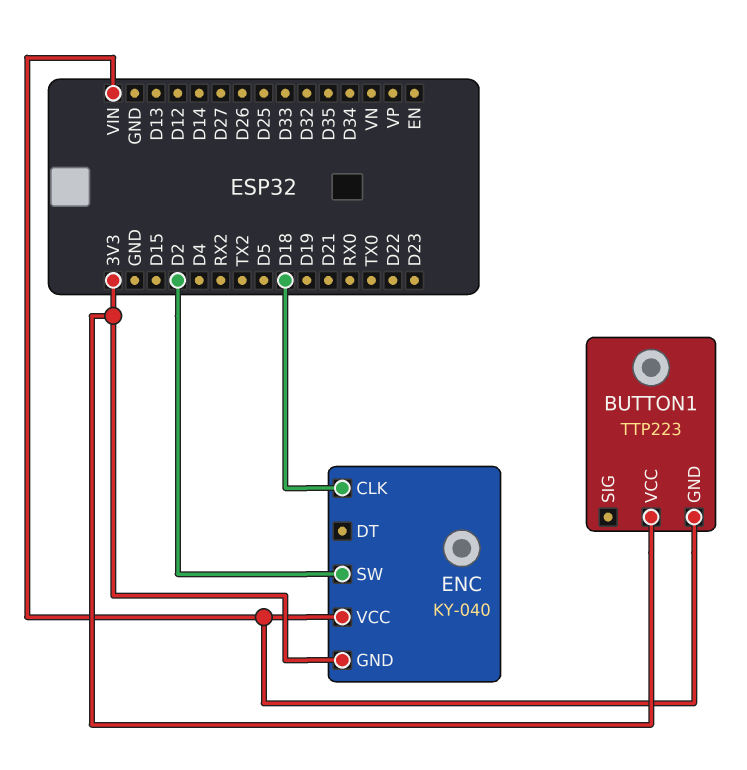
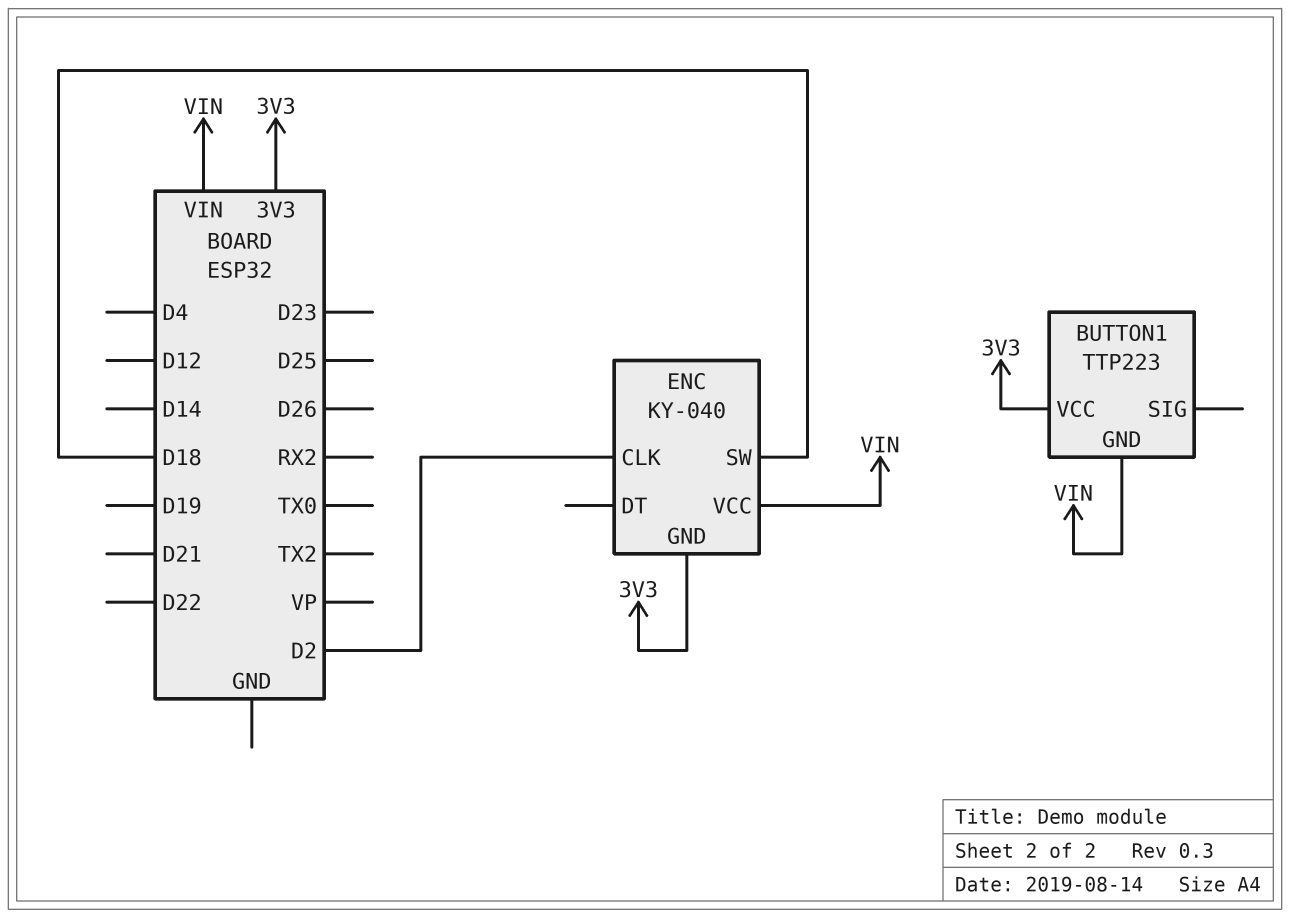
ENC pin CLK: D18 -> D2
ENC pin SW: D2 -> D18

